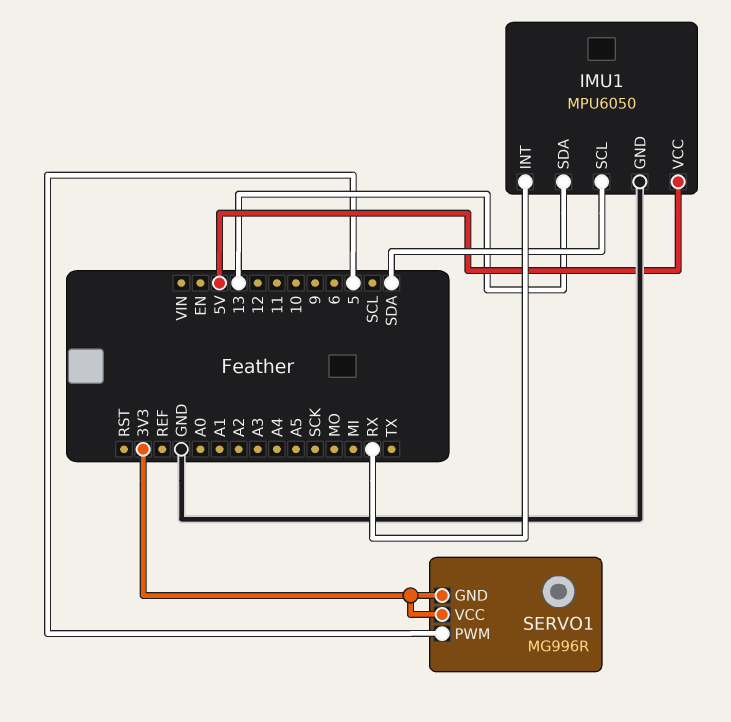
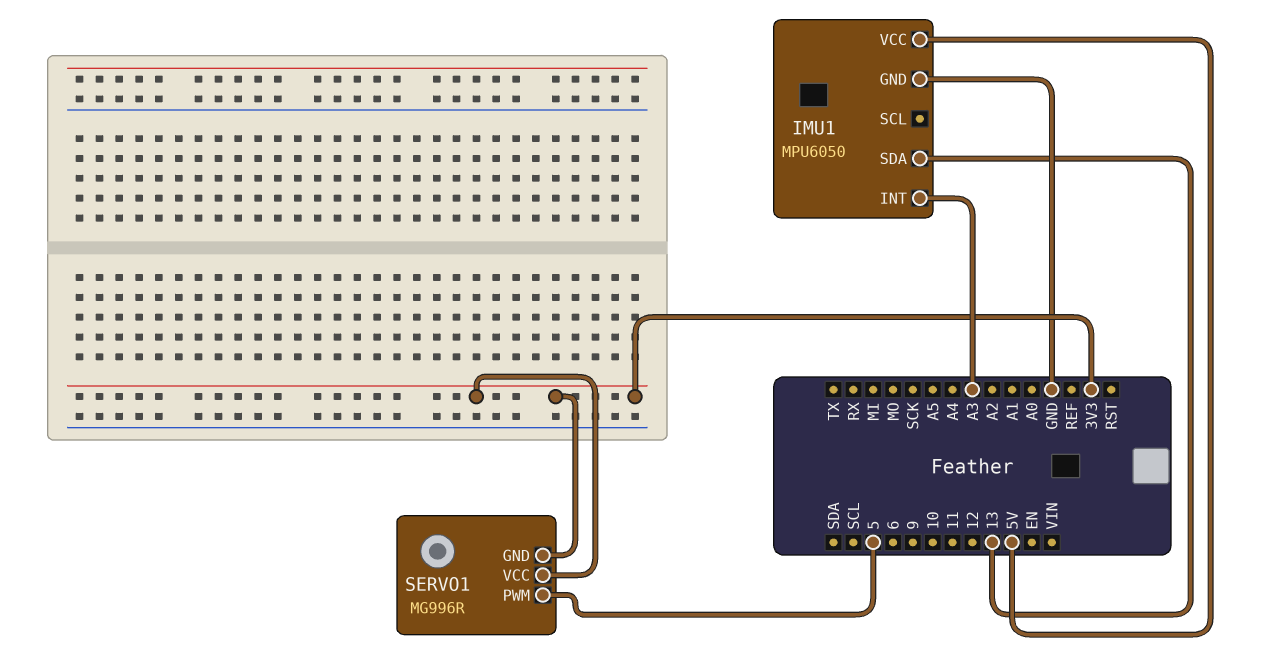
IMU1 pin INT: RX -> A3
IMU1 pin SCL: SDA -> none

